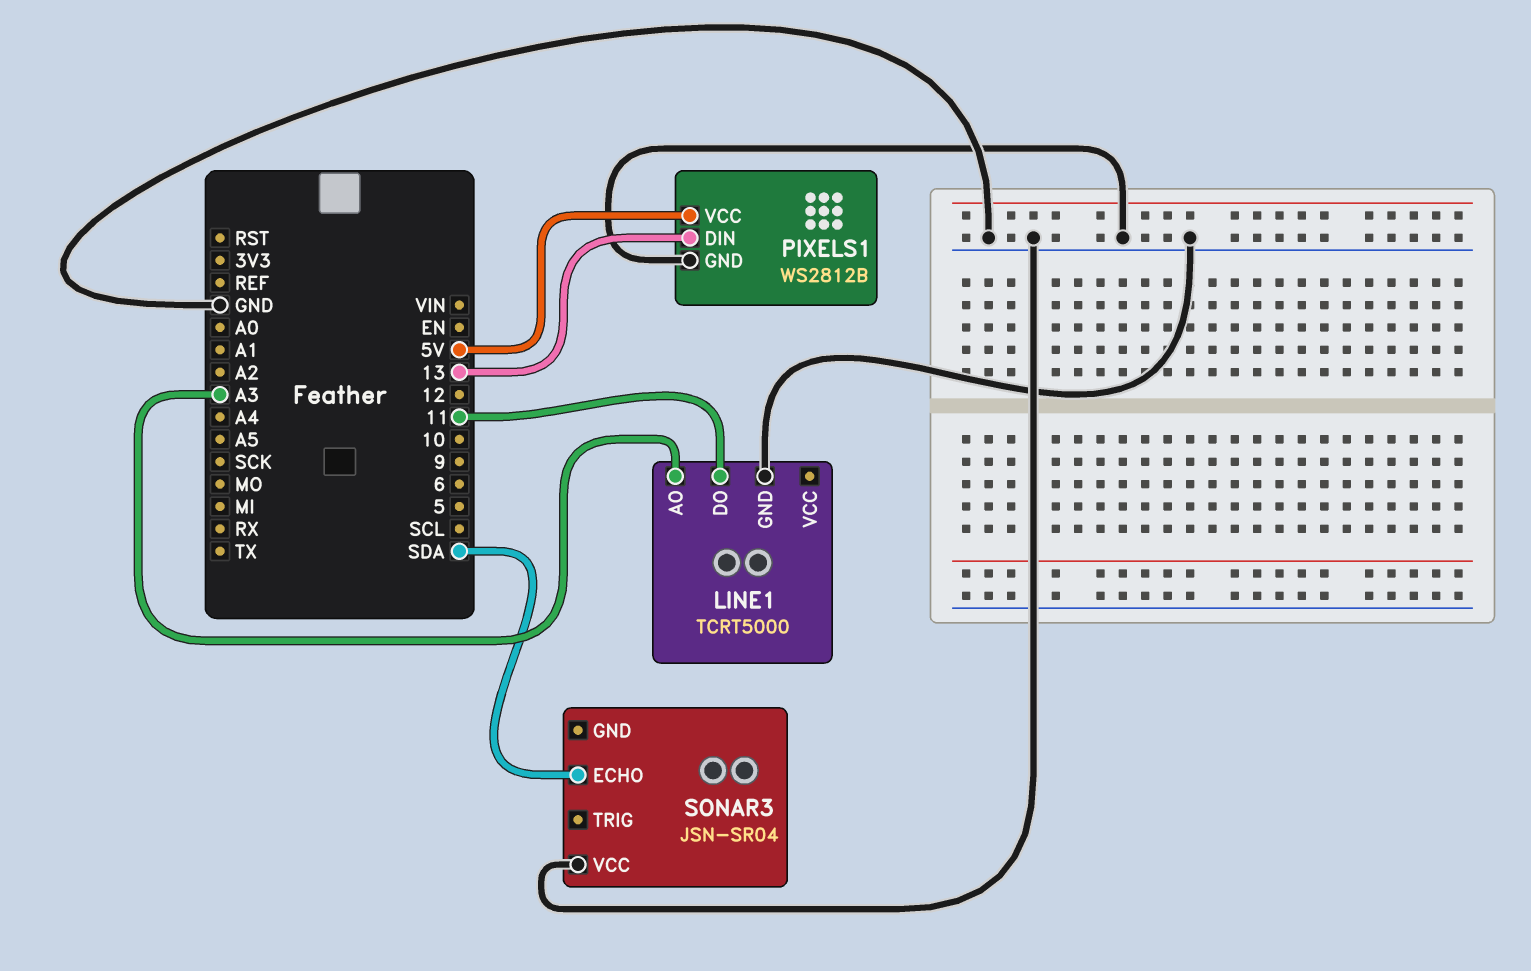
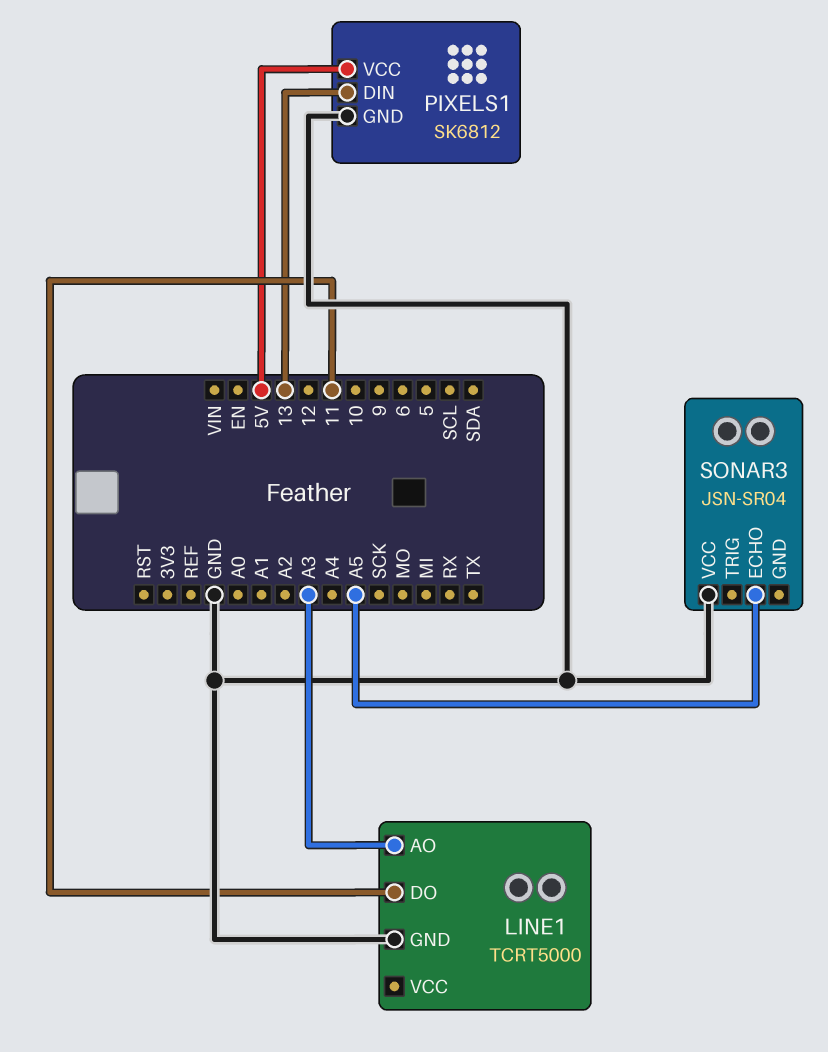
PIXELS1: WS2812B -> SK6812
SONAR3 pin ECHO: SDA -> A5

